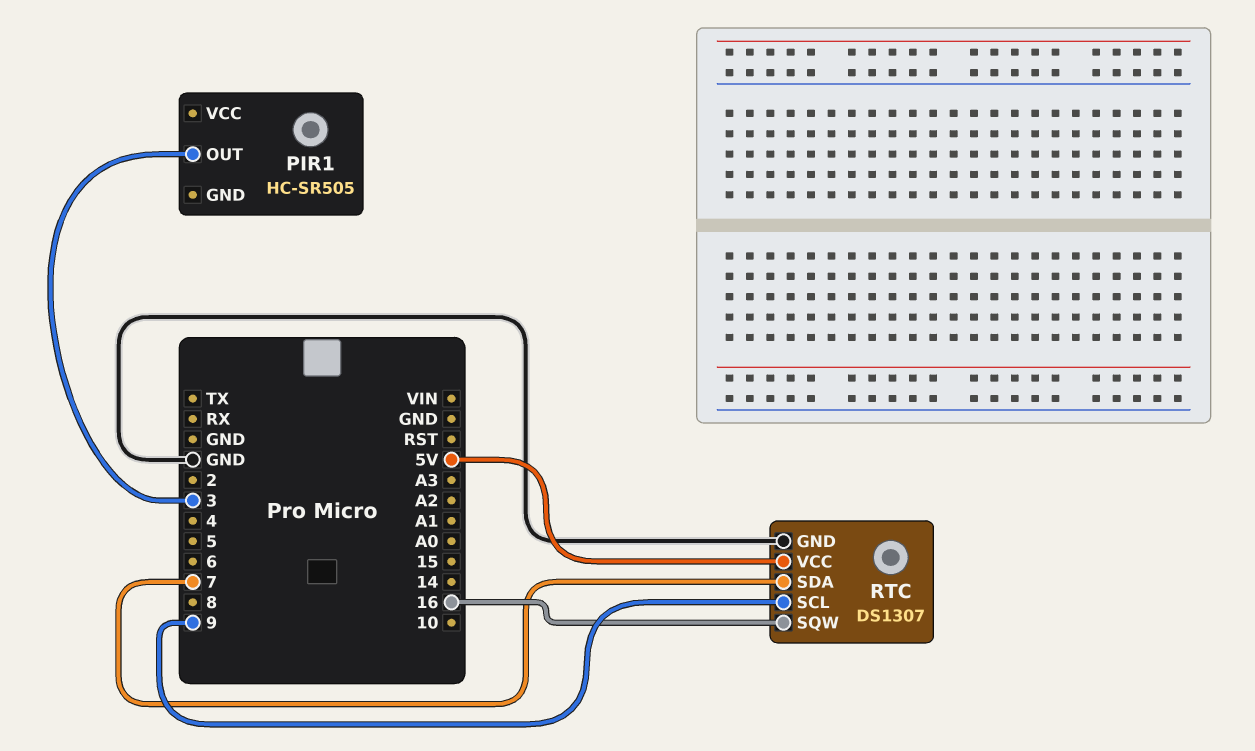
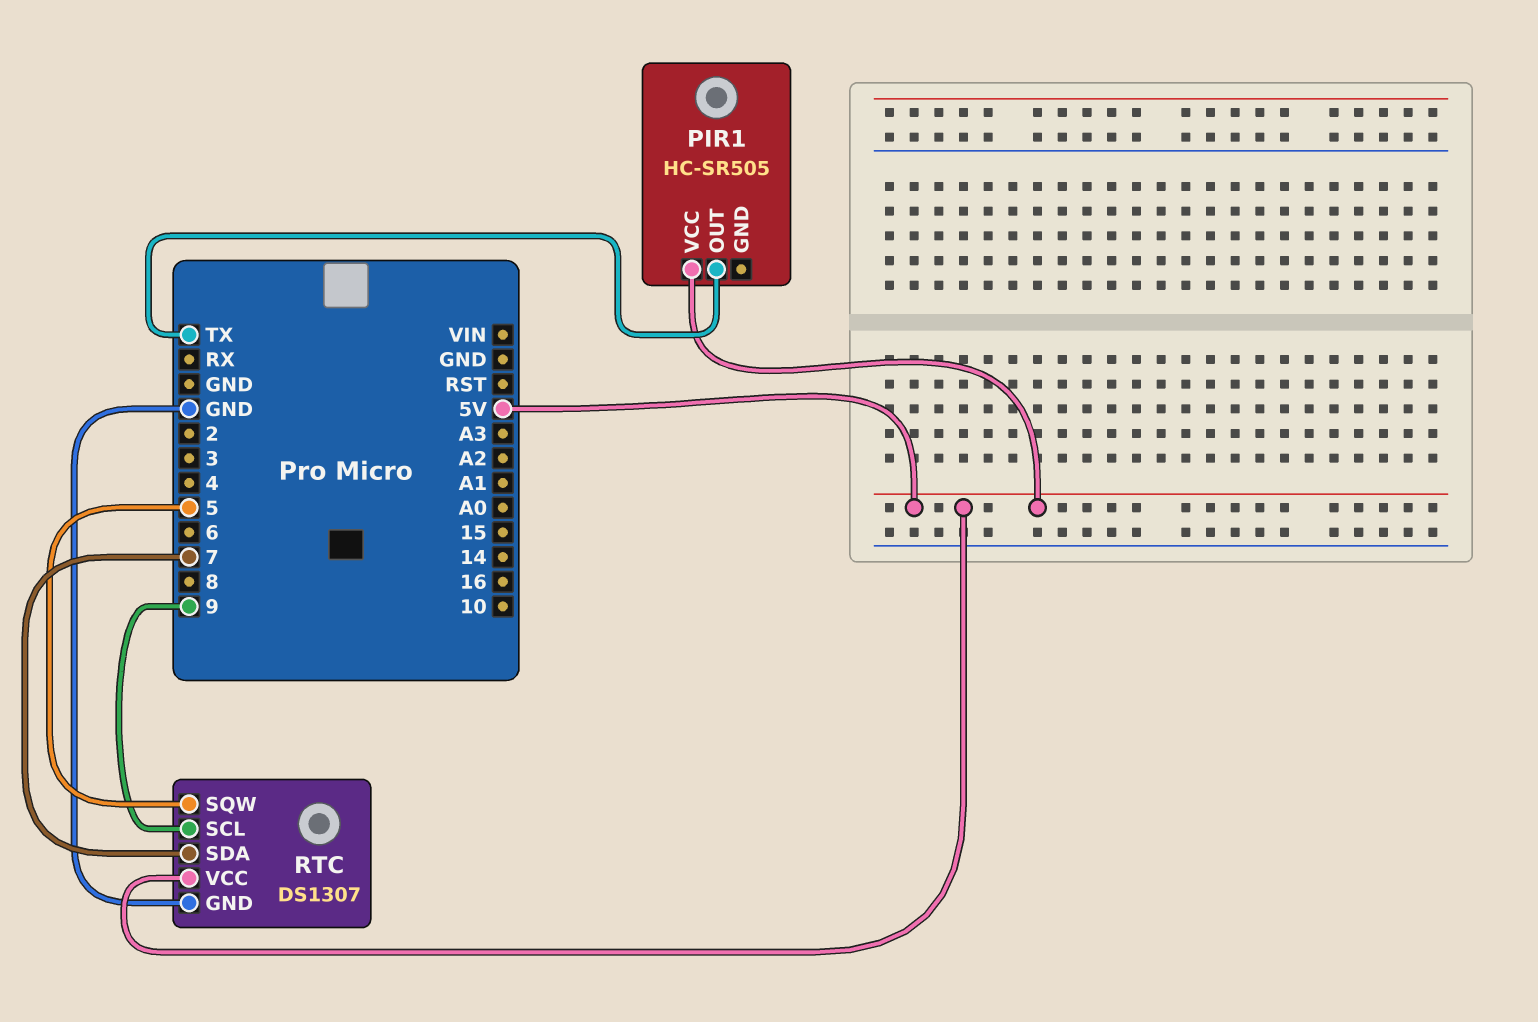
PIR1 pin OUT: 3 -> TX
PIR1 pin VCC: none -> 5V
RTC pin SQW: 16 -> 5

